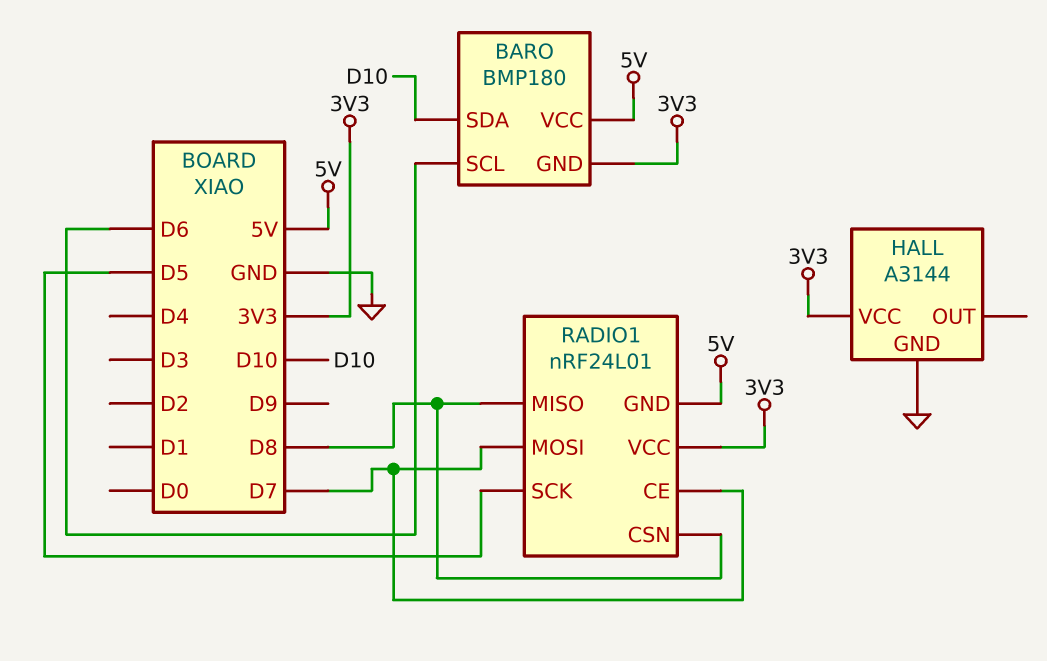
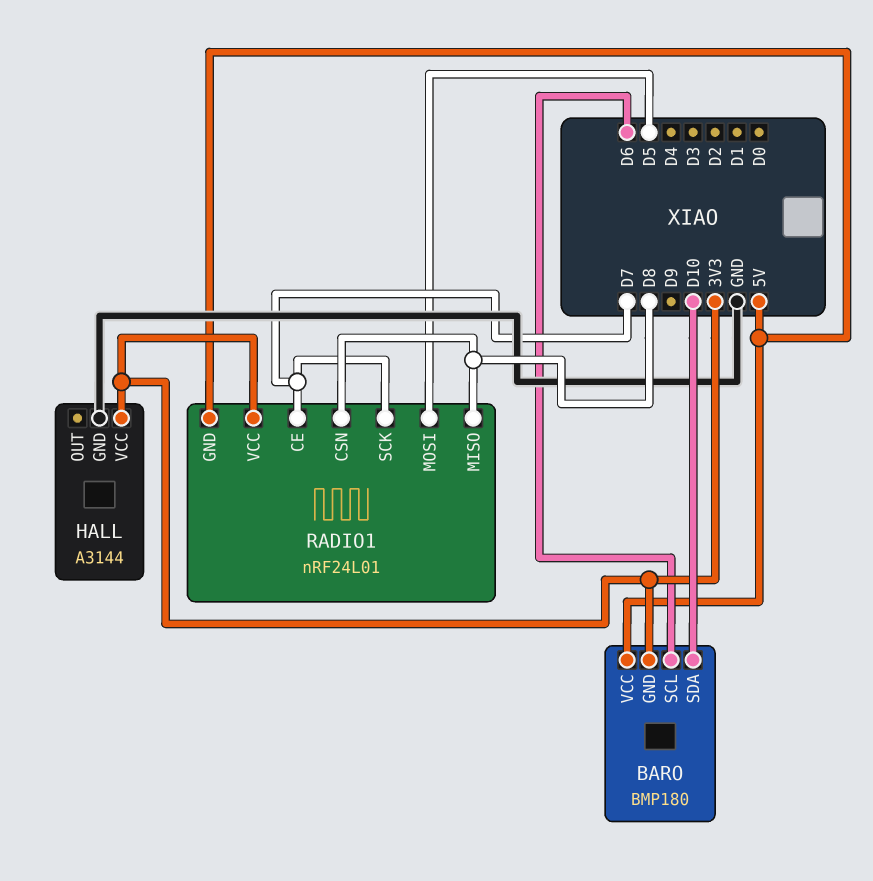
RADIO1 pin MOSI: D7 -> D5
RADIO1 pin SCK: D5 -> D7

